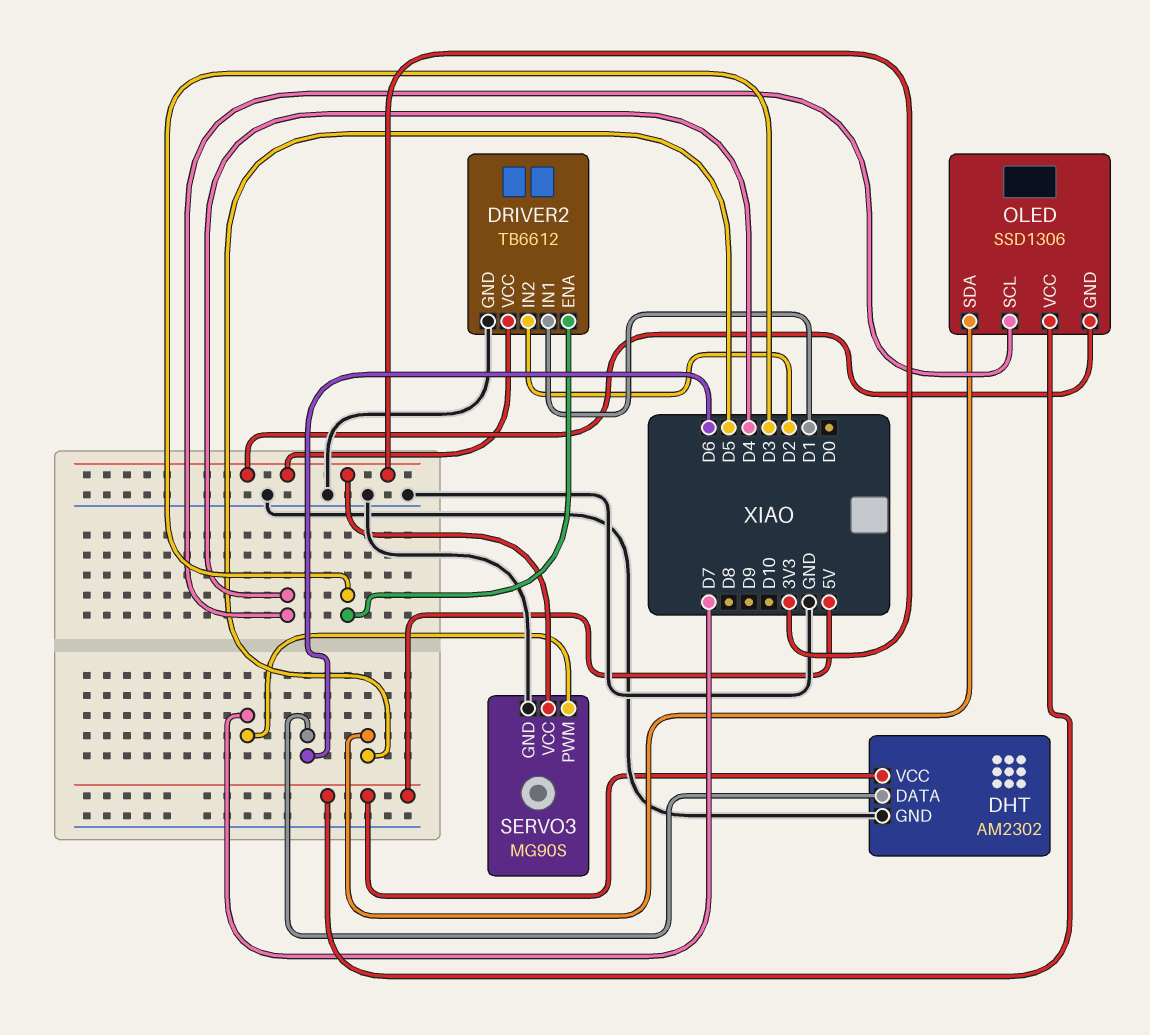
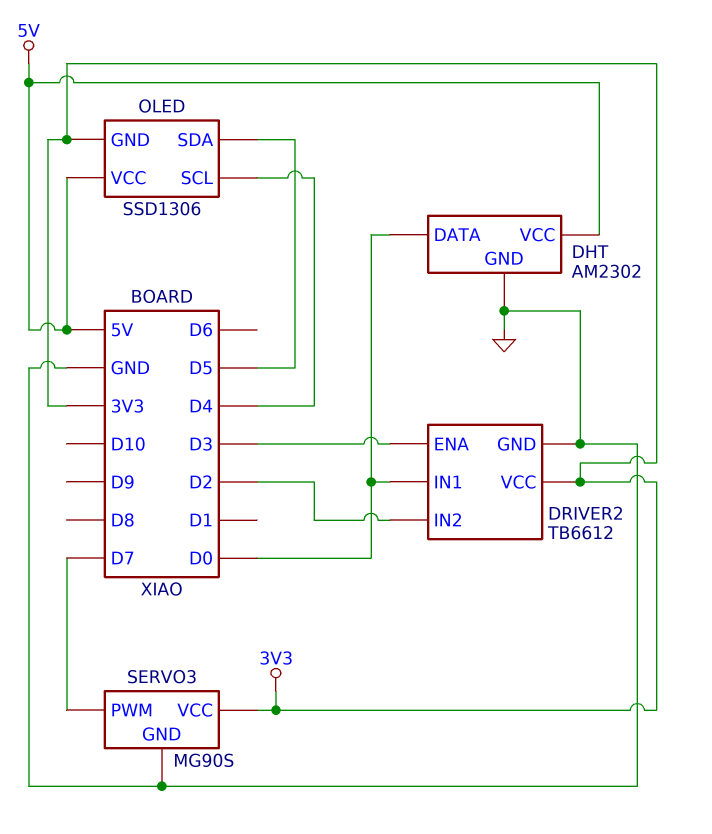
DHT pin DATA: D6 -> D0
DRIVER2 pin IN1: D1 -> D0

